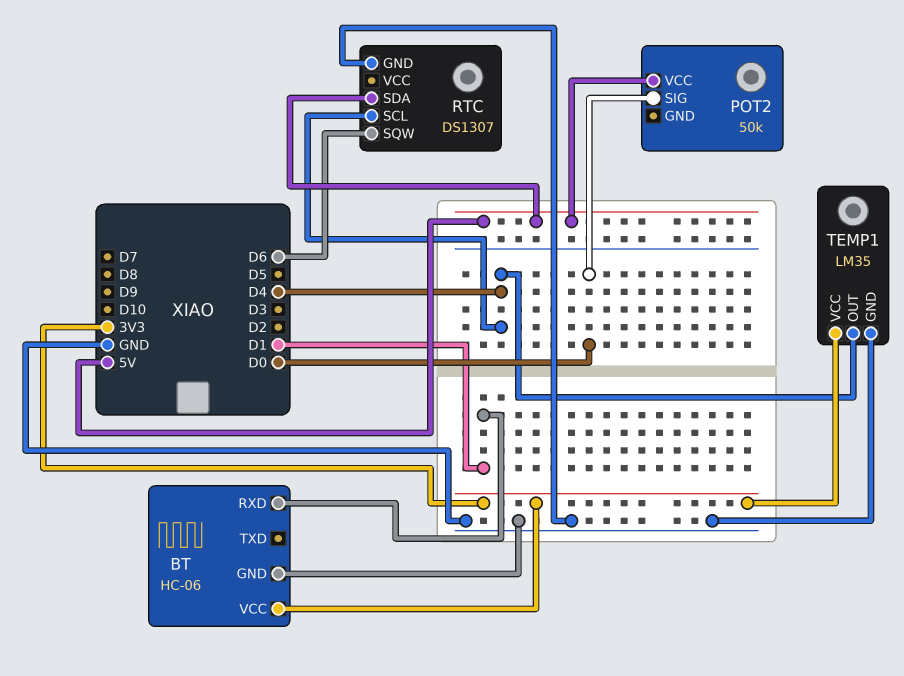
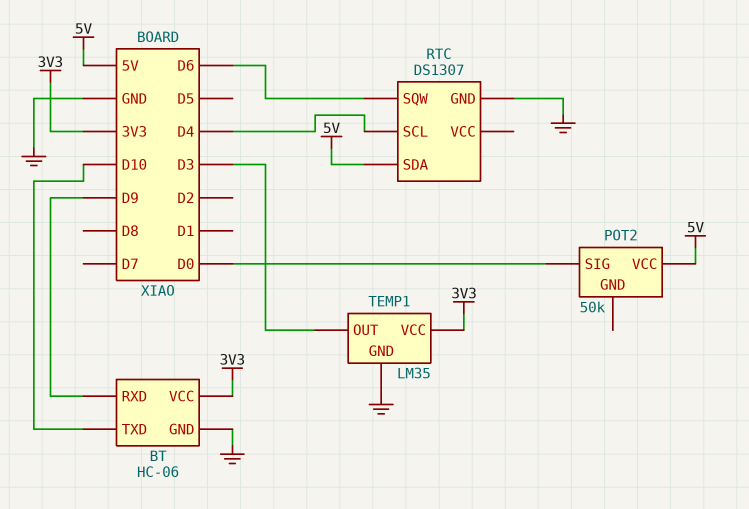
BT pin RXD: D1 -> D9
BT pin TXD: none -> D10
TEMP1 pin OUT: D4 -> D3

